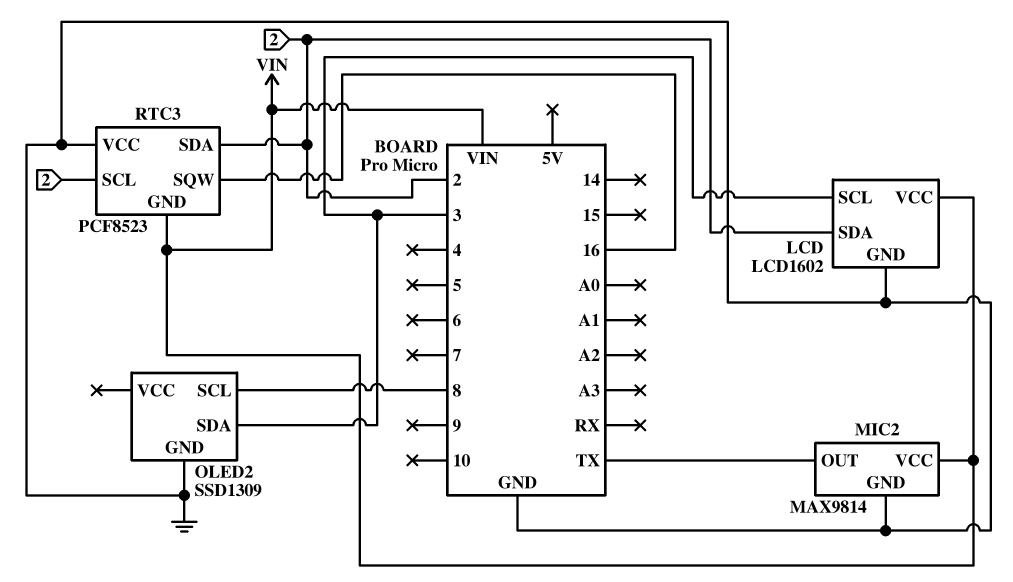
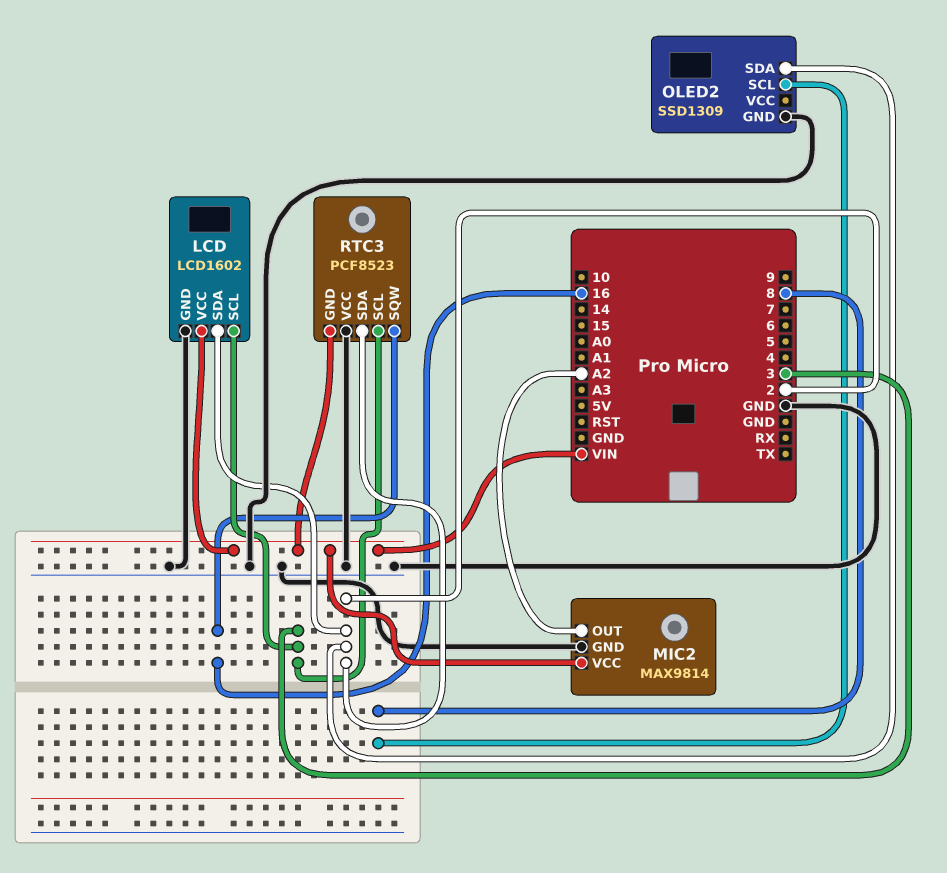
MIC2 pin OUT: TX -> A2
OLED2 pin SDA: 3 -> 2
RTC3 pin SCL: 2 -> 3

